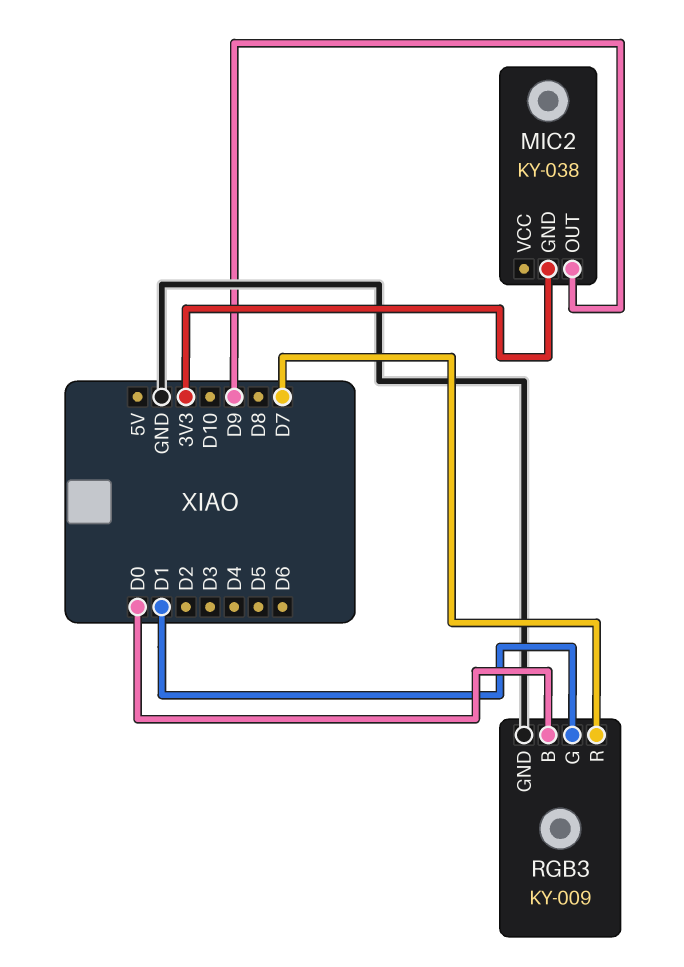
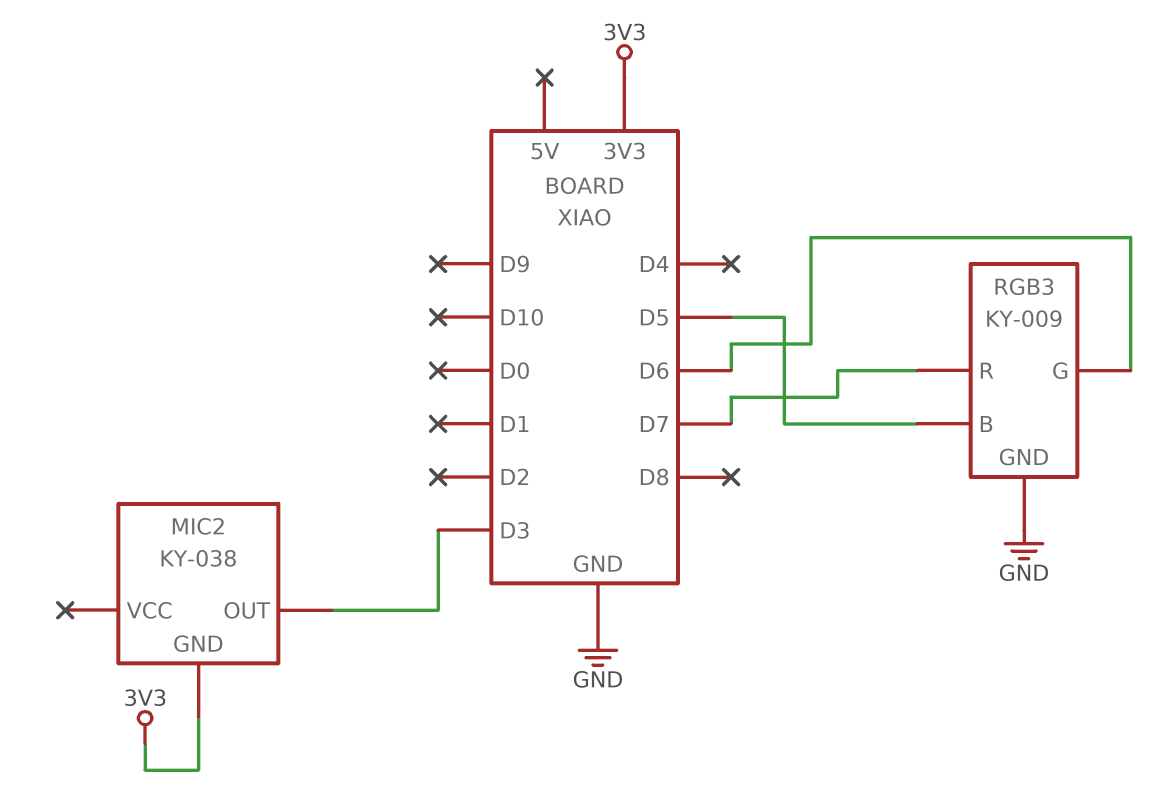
MIC2 pin OUT: D9 -> D3
RGB3 pin B: D0 -> D5
RGB3 pin G: D1 -> D6

